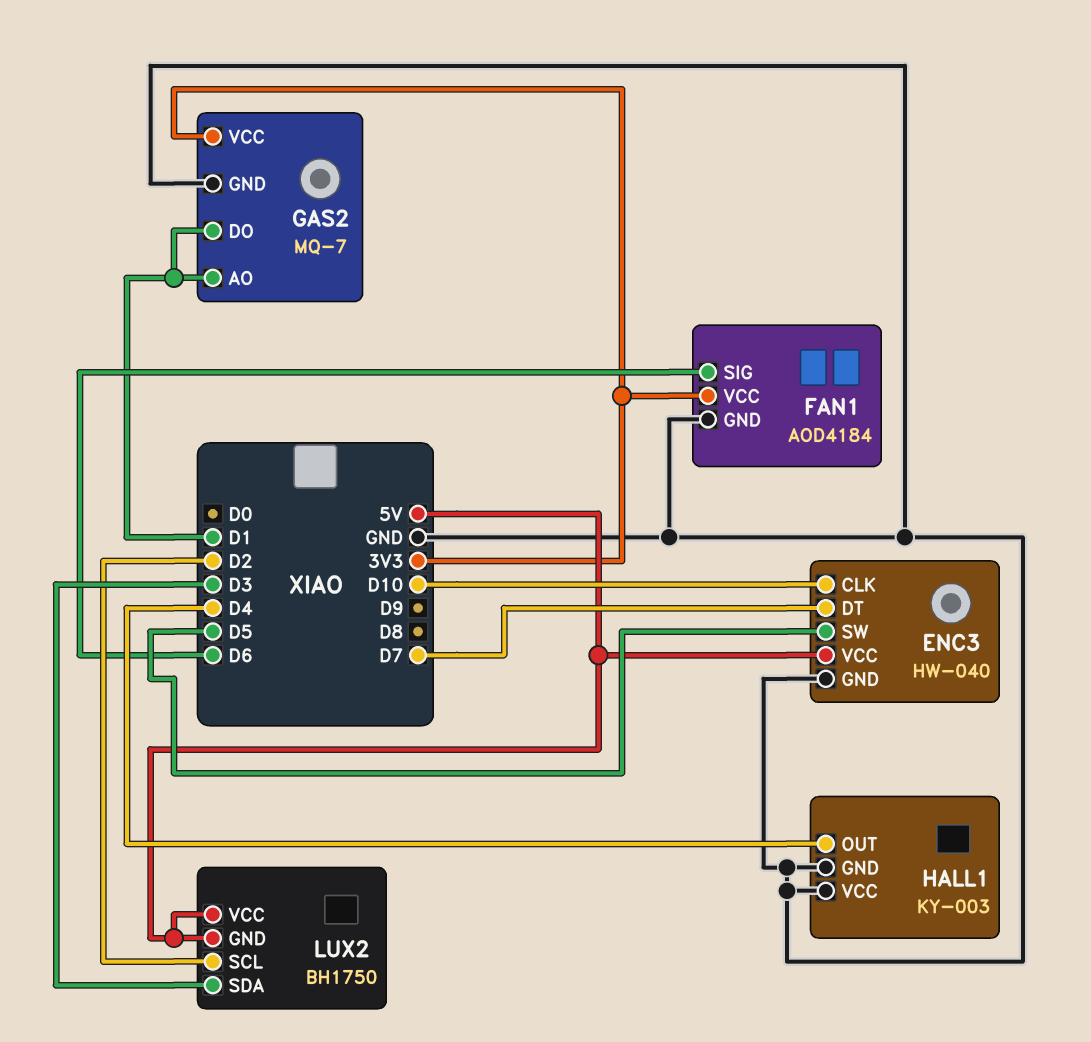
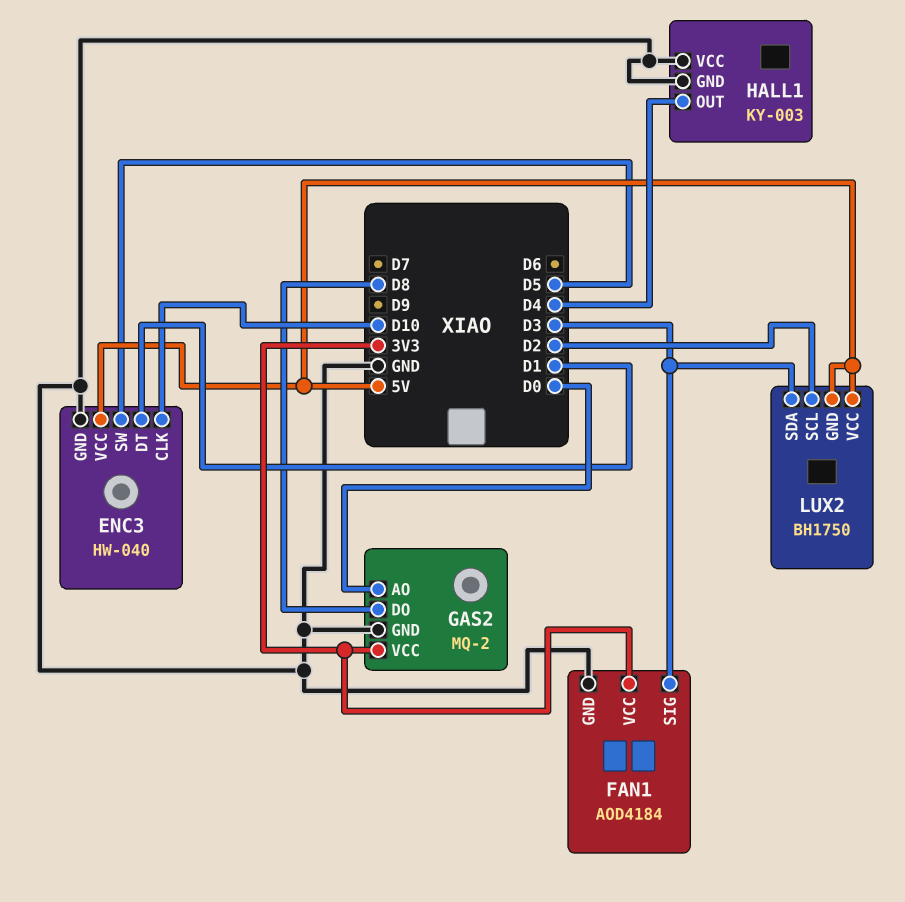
ENC3 pin DT: D7 -> D1
FAN1 pin SIG: D6 -> D3
GAS2: MQ-7 -> MQ-2
GAS2 pin AO: D1 -> D0
GAS2 pin DO: D1 -> D8

